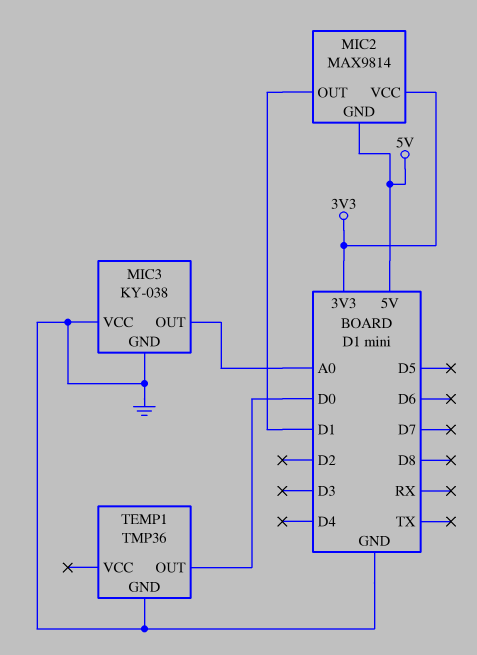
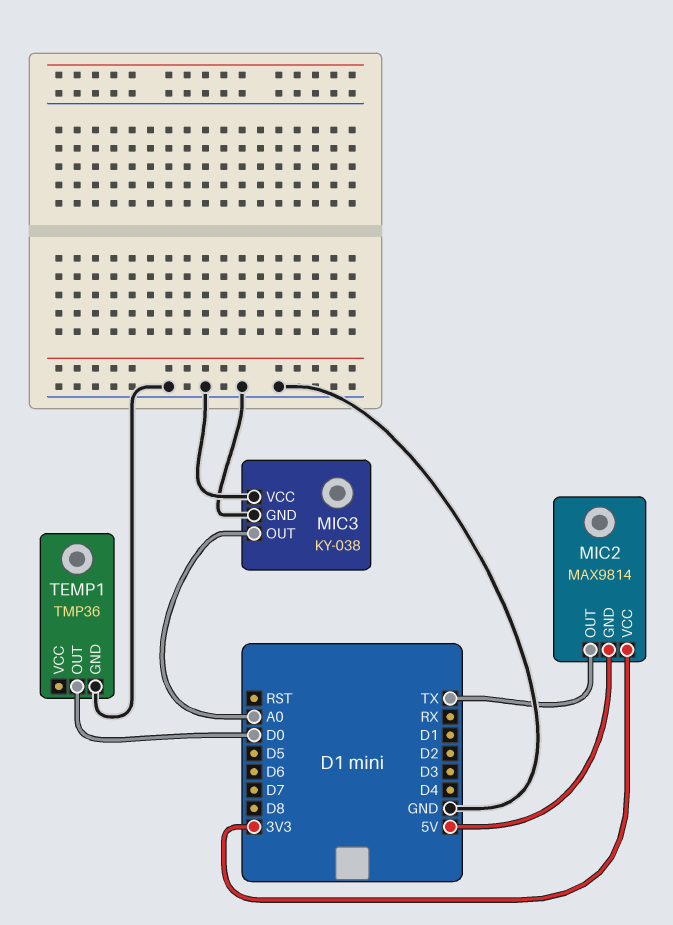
MIC2 pin OUT: D1 -> TX

